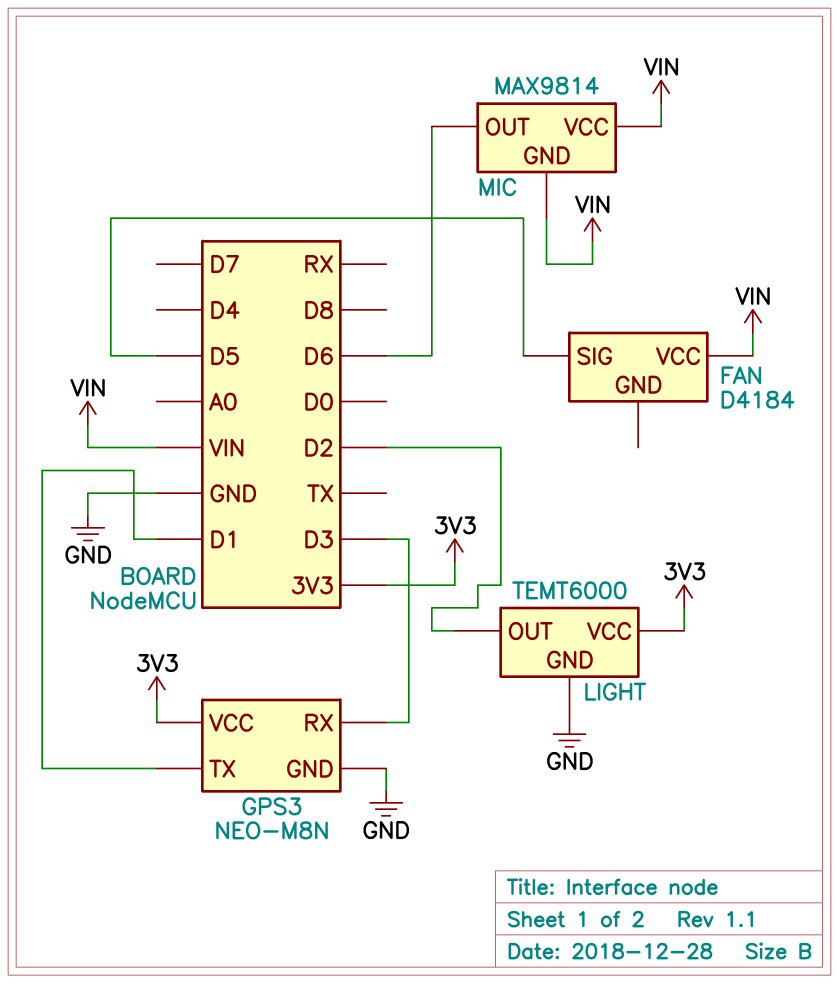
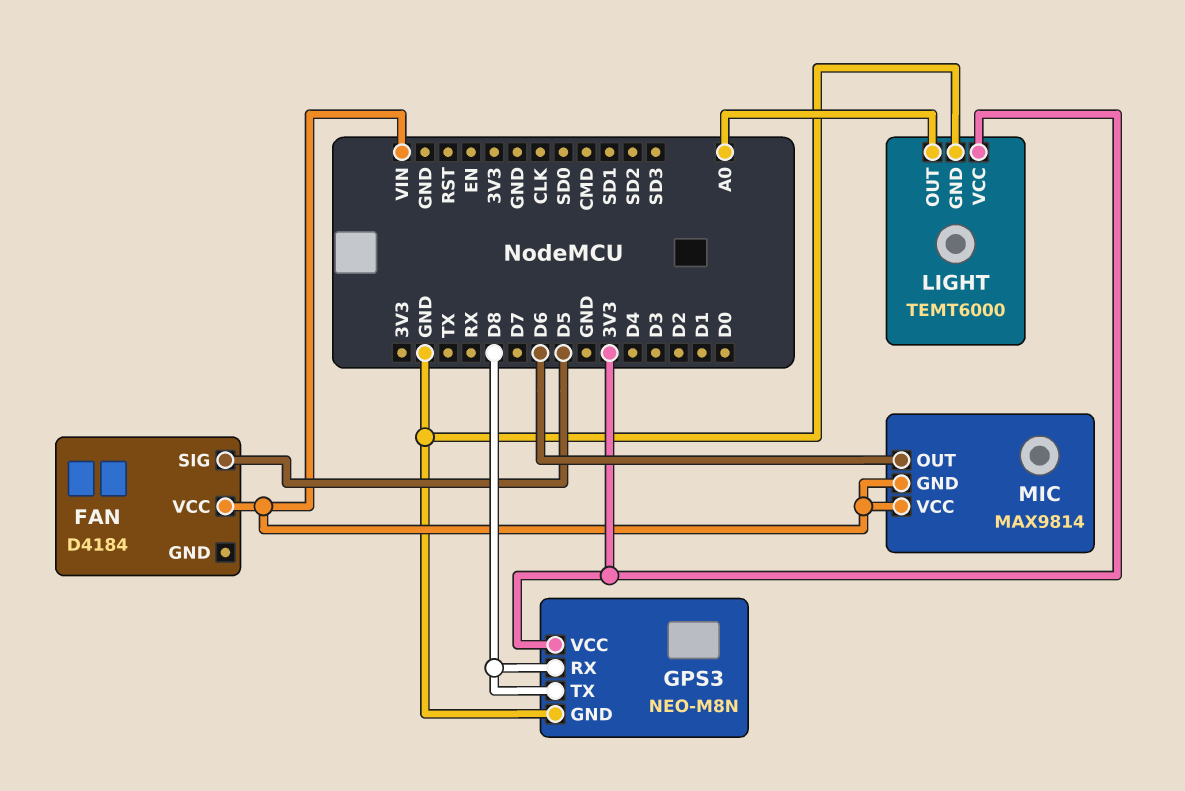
GPS3 pin RX: D3 -> D8
GPS3 pin TX: D1 -> D8
LIGHT pin OUT: D2 -> A0

